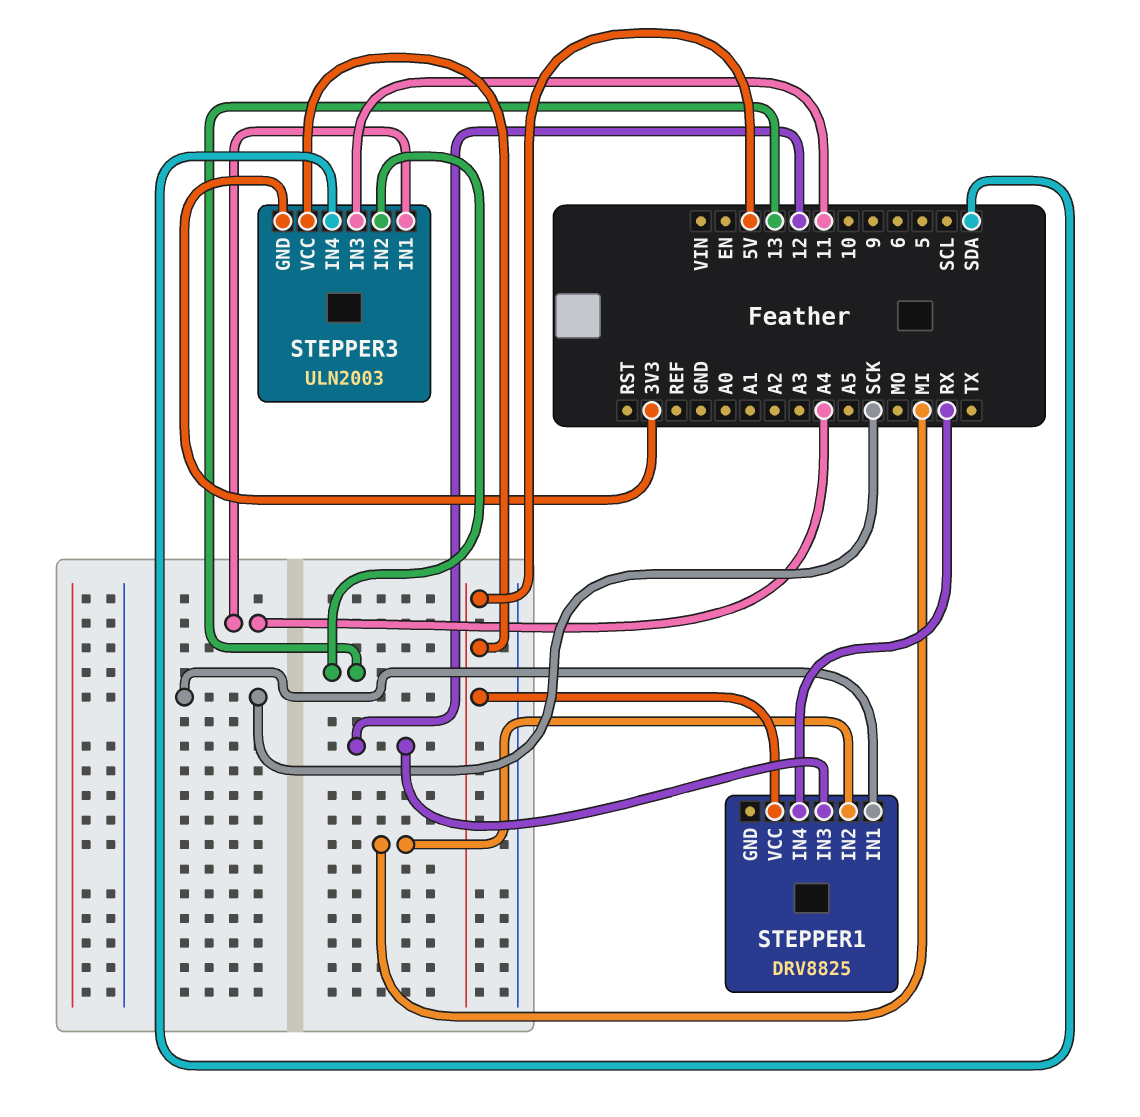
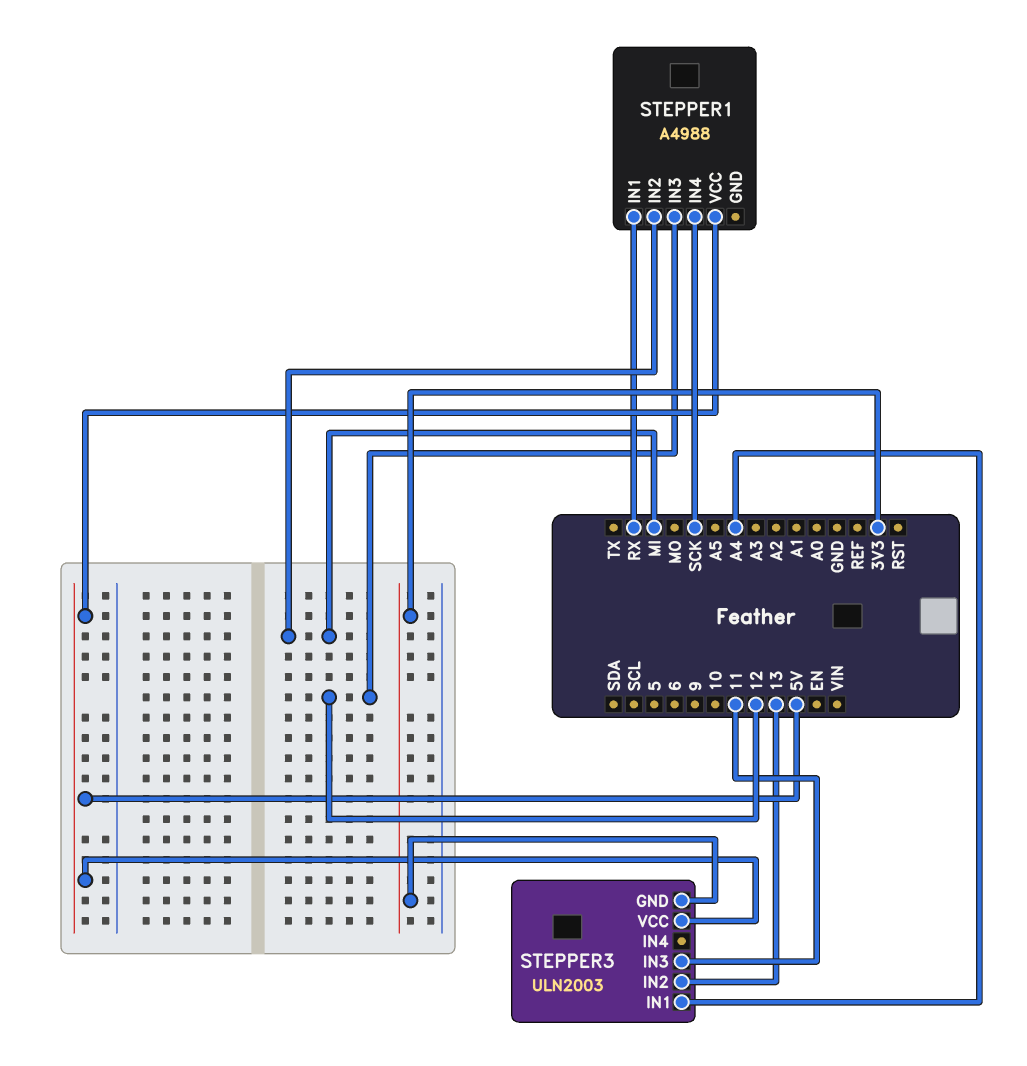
STEPPER1: DRV8825 -> A4988
STEPPER1 pin IN1: SCK -> RX
STEPPER1 pin IN4: RX -> SCK
STEPPER3 pin IN4: SDA -> none

